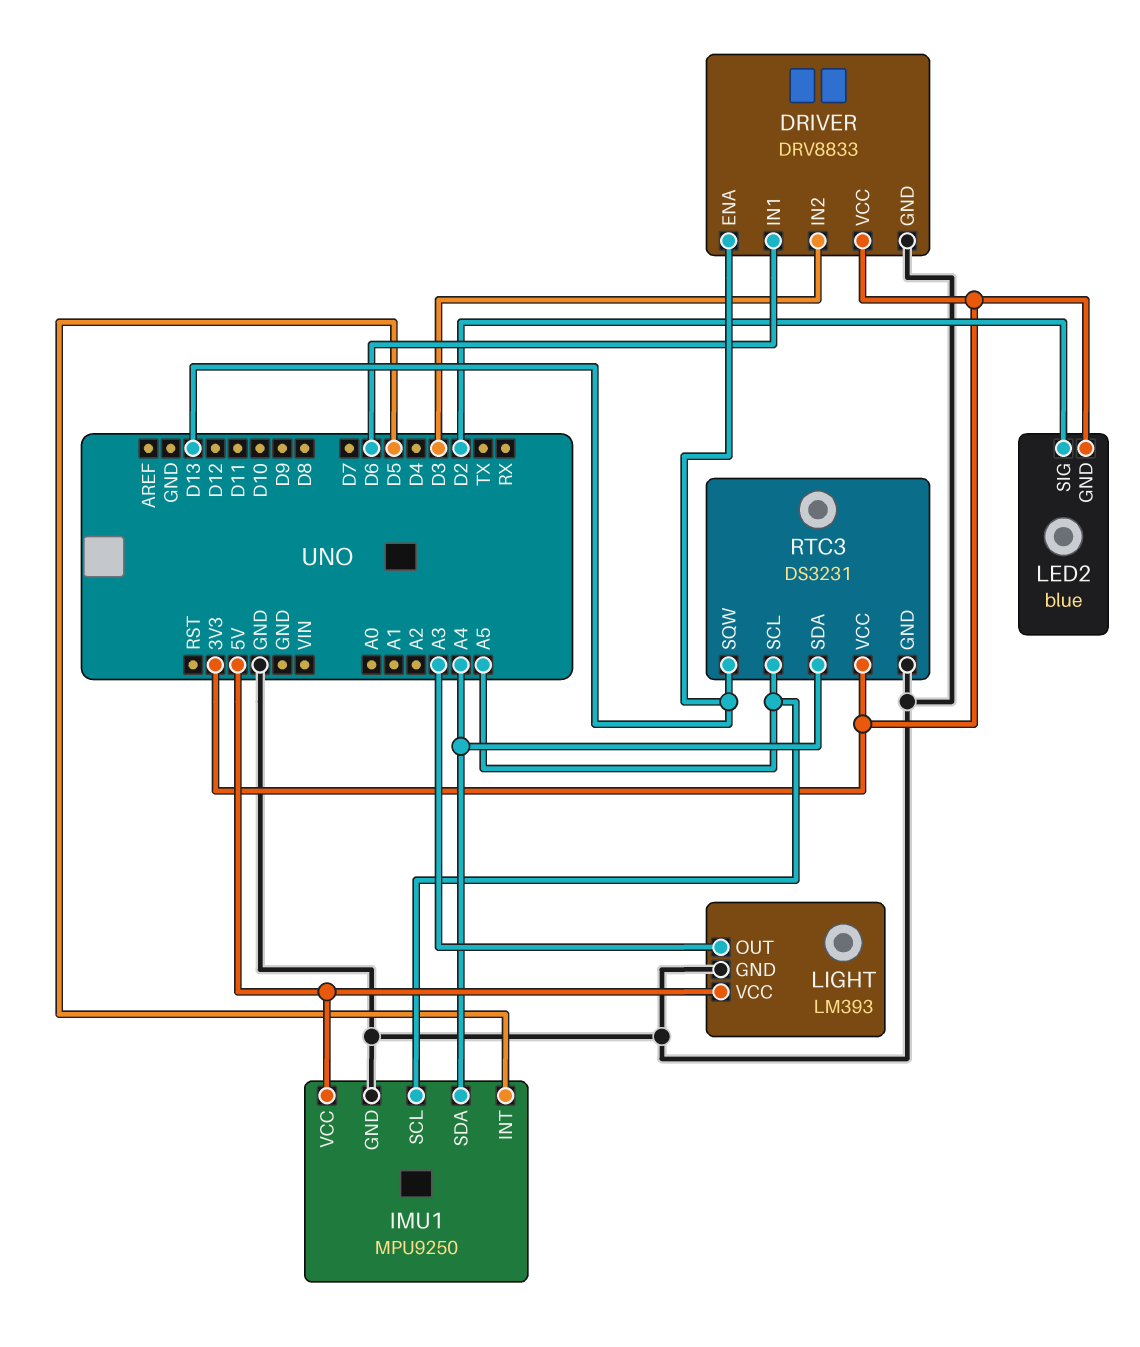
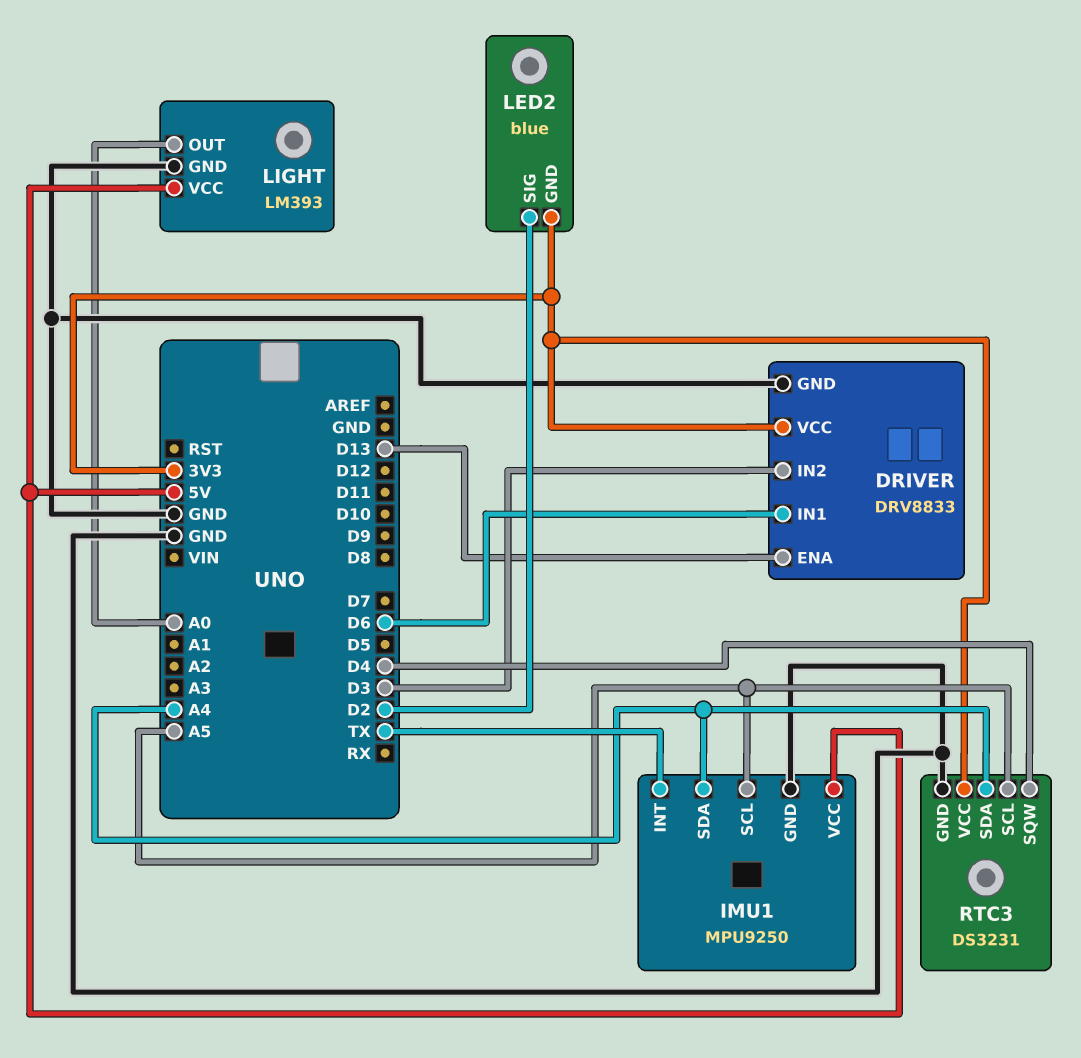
IMU1 pin INT: D5 -> TX
LIGHT pin OUT: A3 -> A0
RTC3 pin SQW: D13 -> D4

